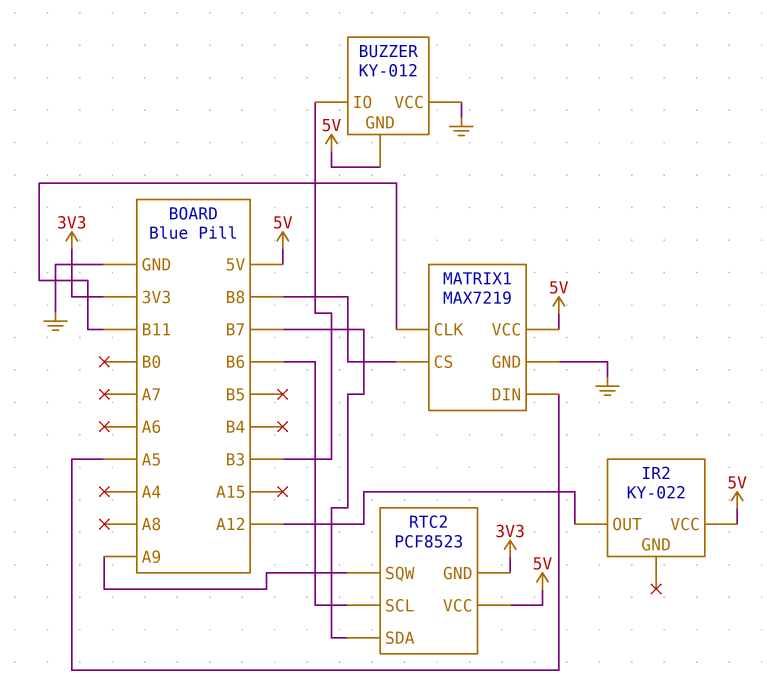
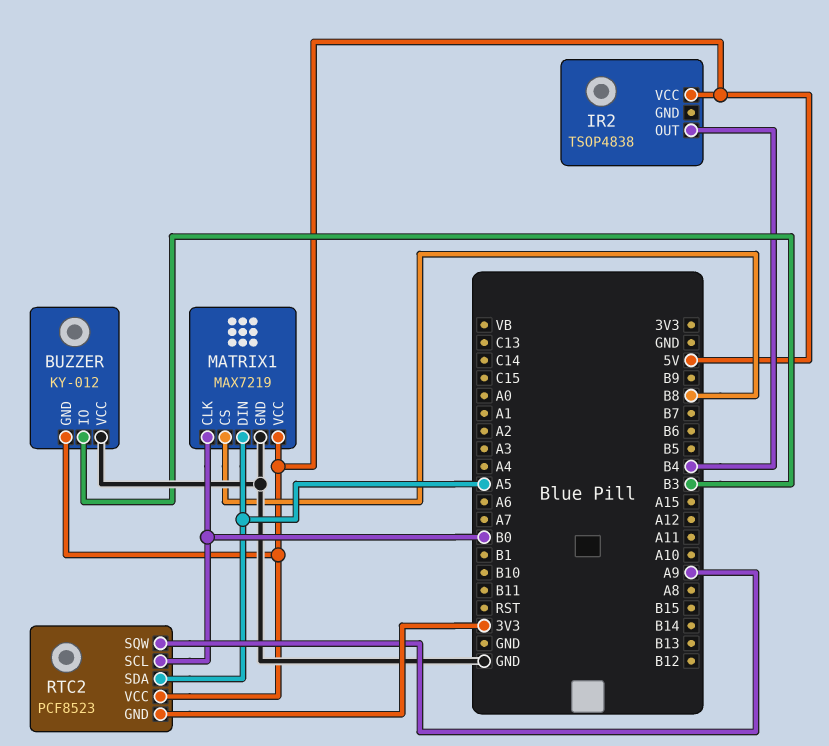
IR2: KY-022 -> TSOP4838
IR2 pin OUT: A12 -> B4
MATRIX1 pin CLK: B11 -> B0
RTC2 pin SCL: B6 -> B0
RTC2 pin SDA: B7 -> A5

